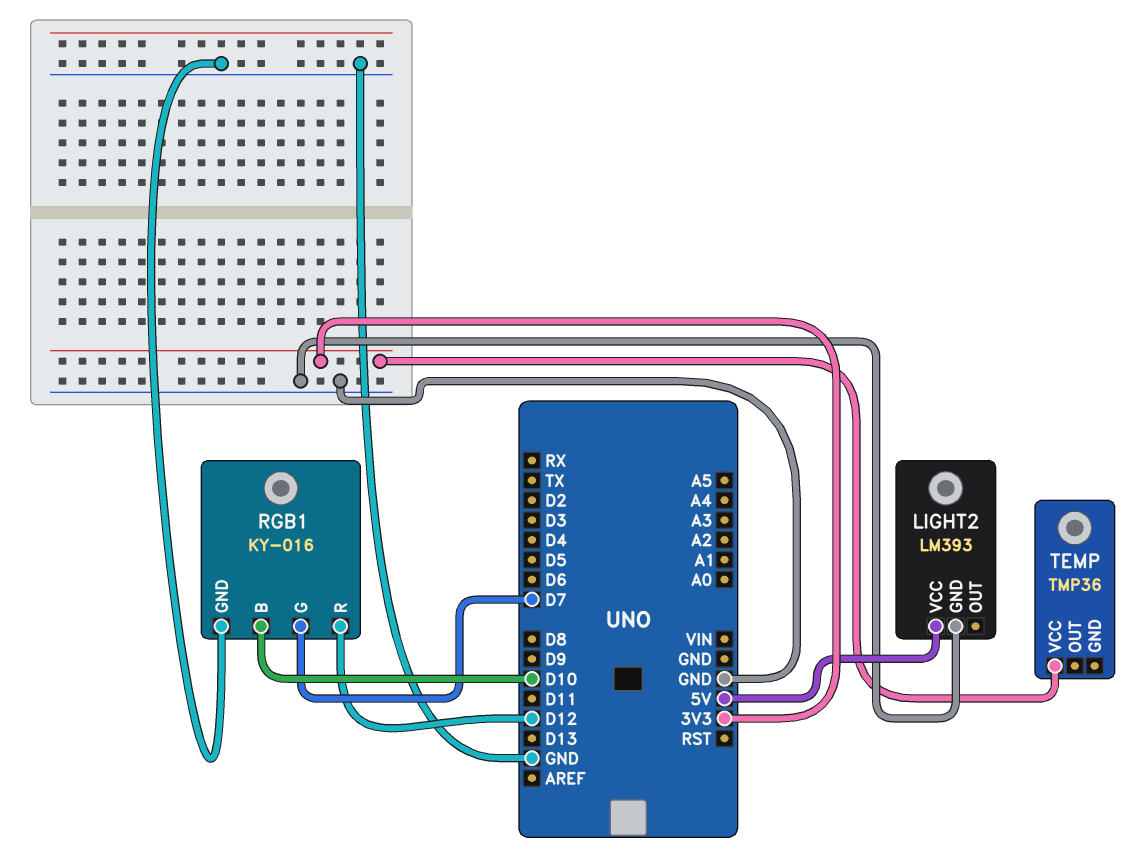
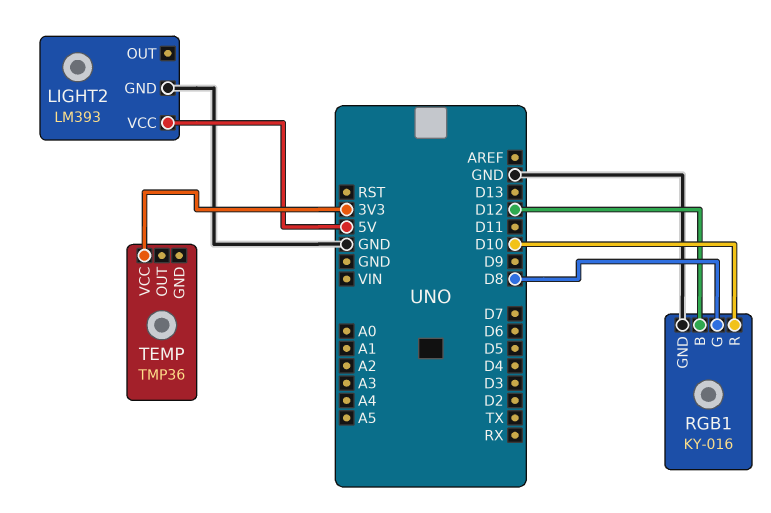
RGB1 pin B: D10 -> D12
RGB1 pin G: D7 -> D8
RGB1 pin R: D12 -> D10

